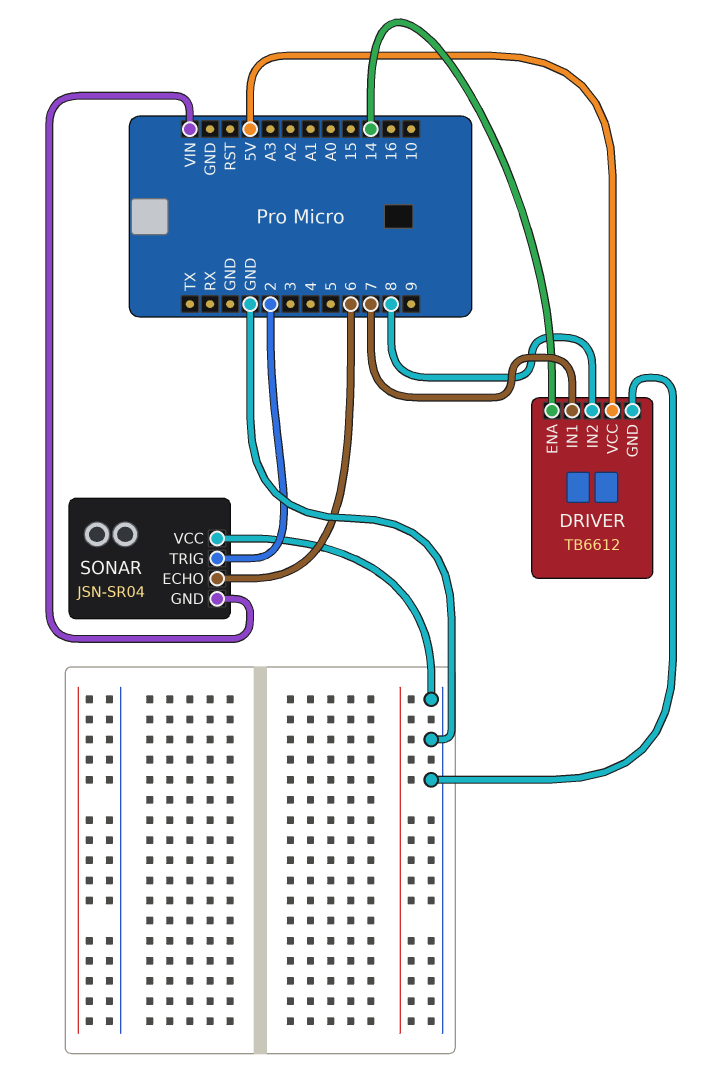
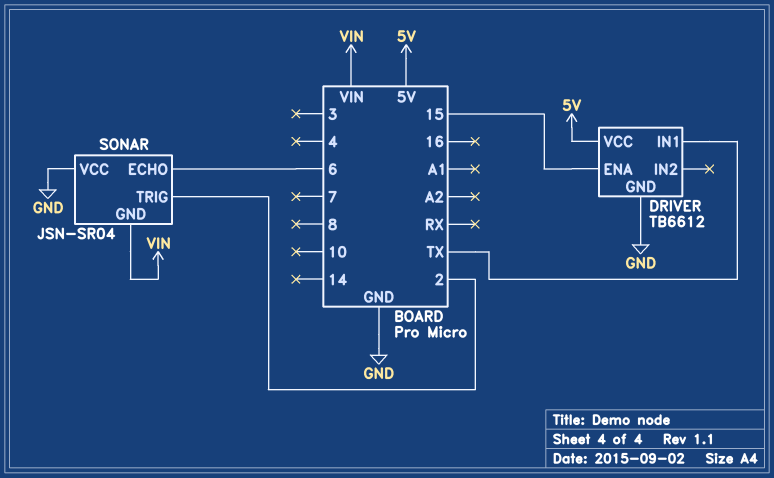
DRIVER pin ENA: 14 -> 15
DRIVER pin IN1: 7 -> TX
DRIVER pin IN2: 8 -> none

